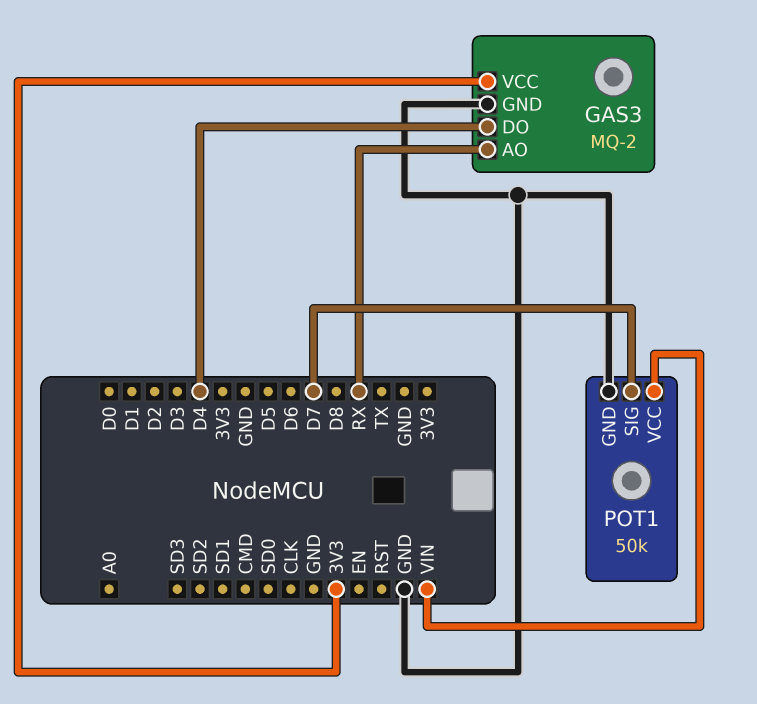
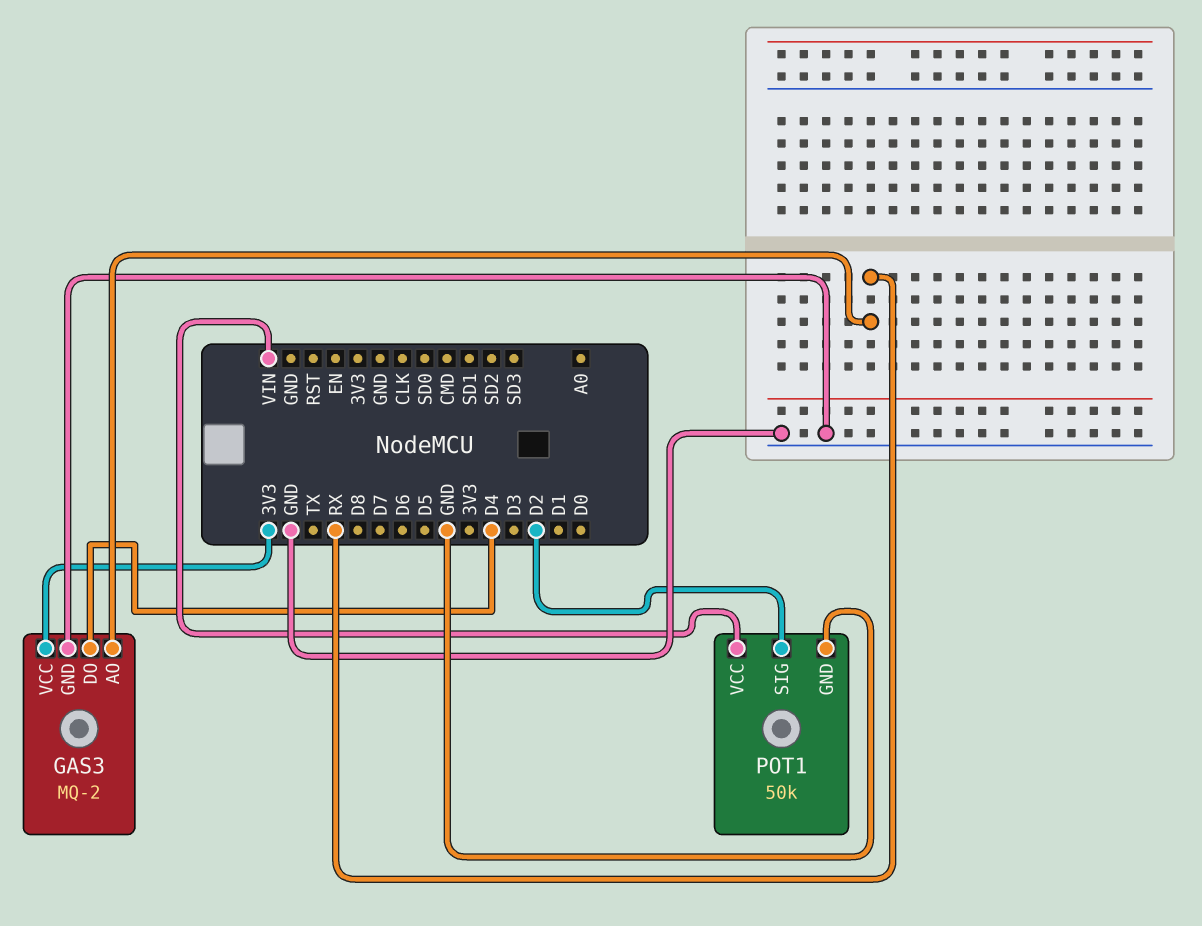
POT1 pin SIG: D7 -> D2

